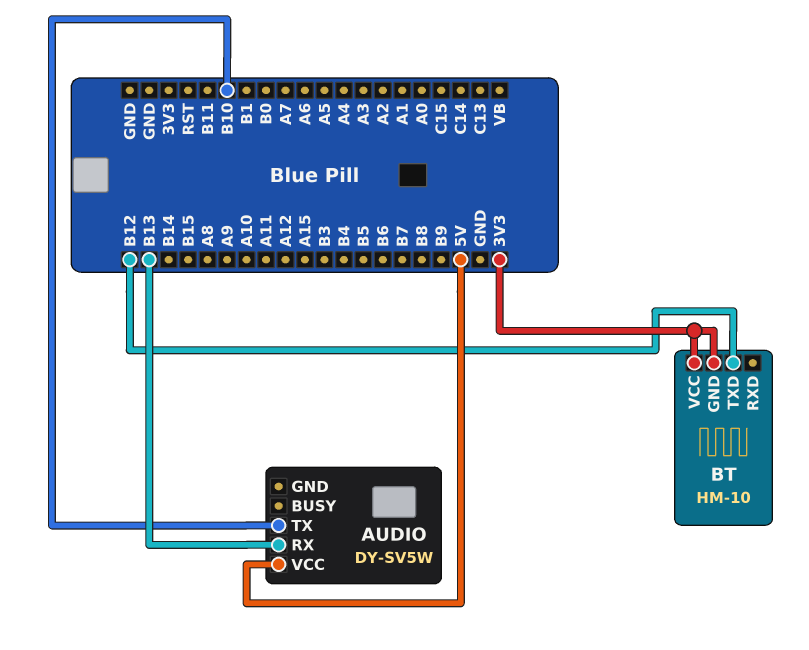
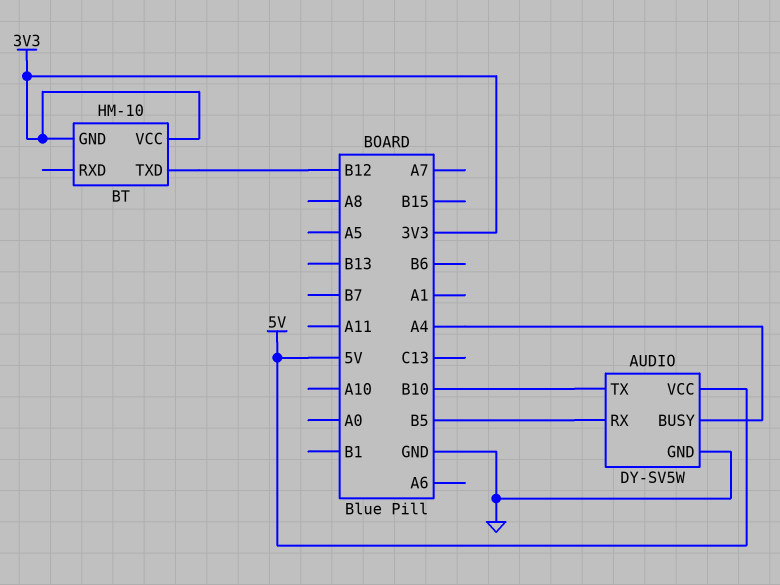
AUDIO pin BUSY: none -> A4
AUDIO pin GND: none -> GND
AUDIO pin RX: B13 -> B5

